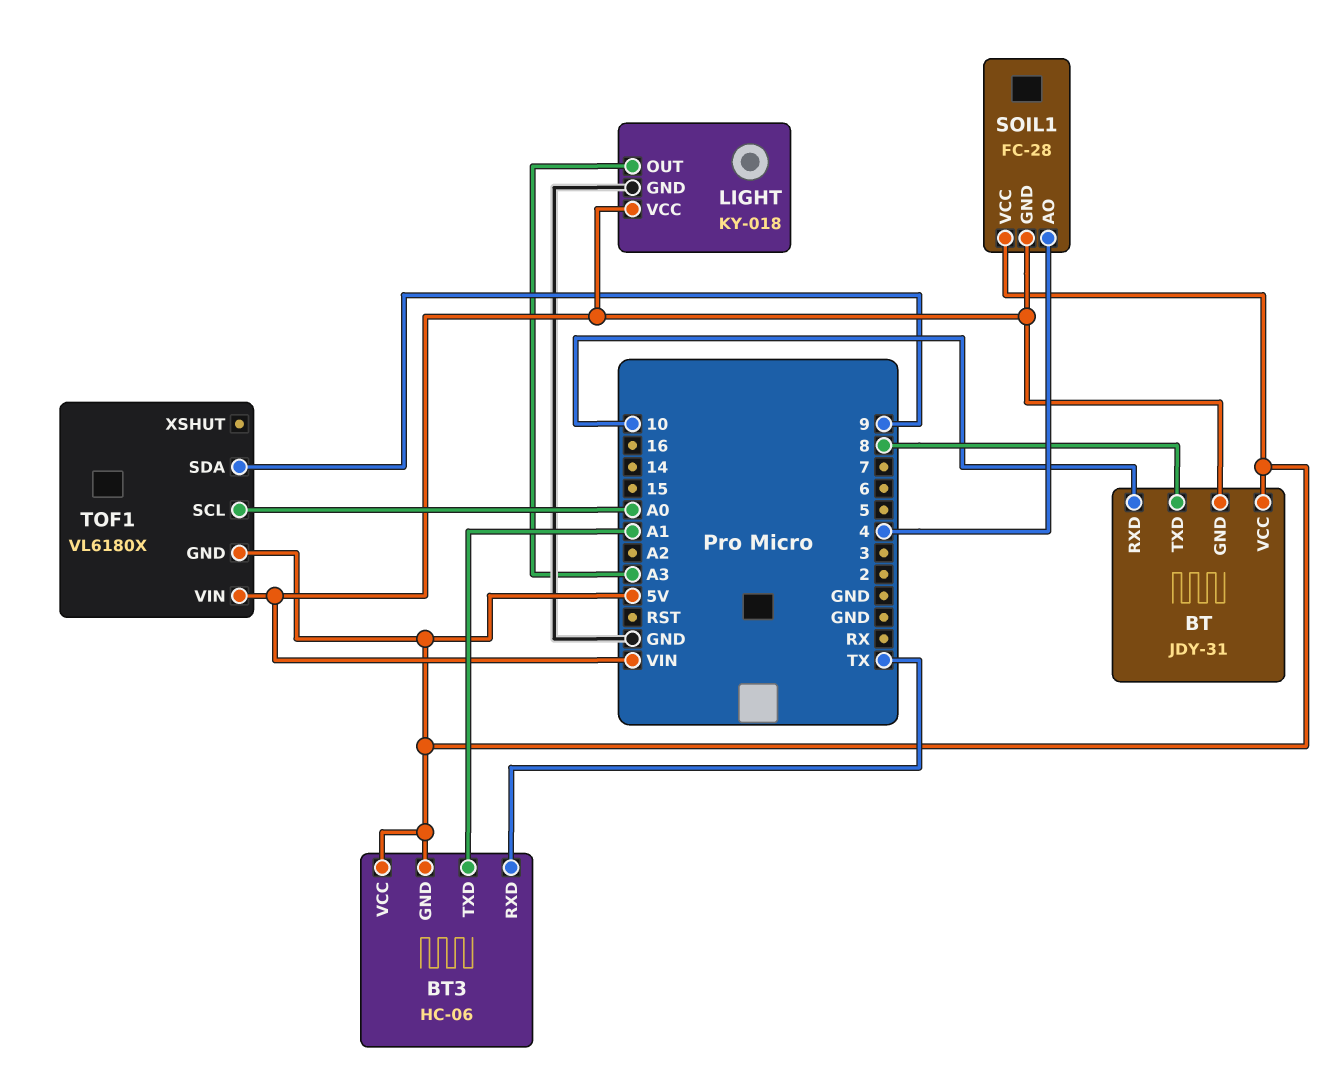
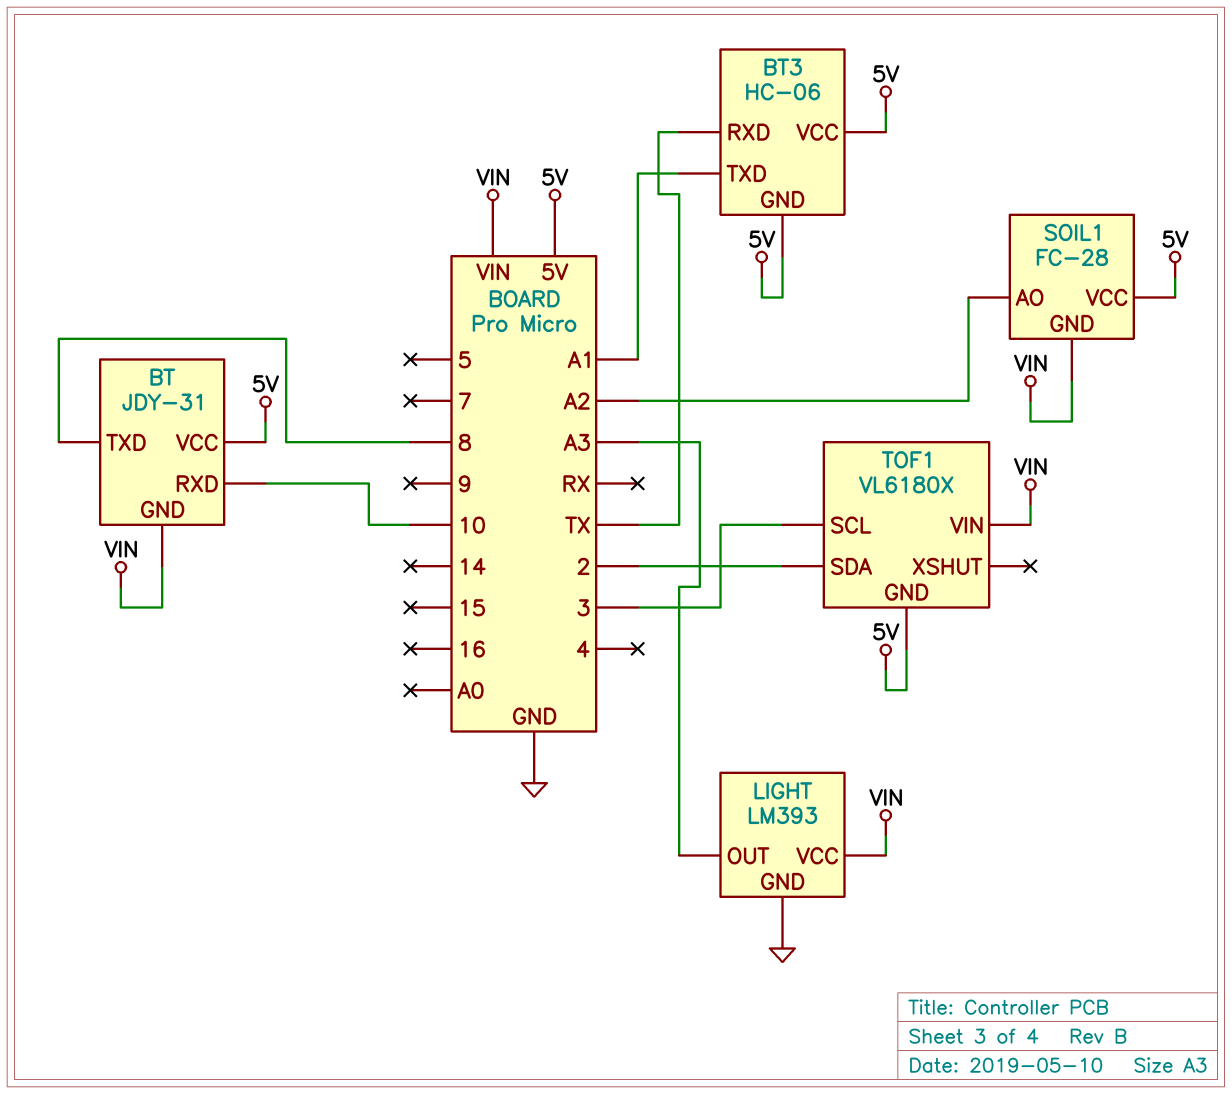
LIGHT: KY-018 -> LM393
SOIL1 pin AO: 4 -> A2
TOF1 pin SCL: A0 -> 3
TOF1 pin SDA: 9 -> 2

